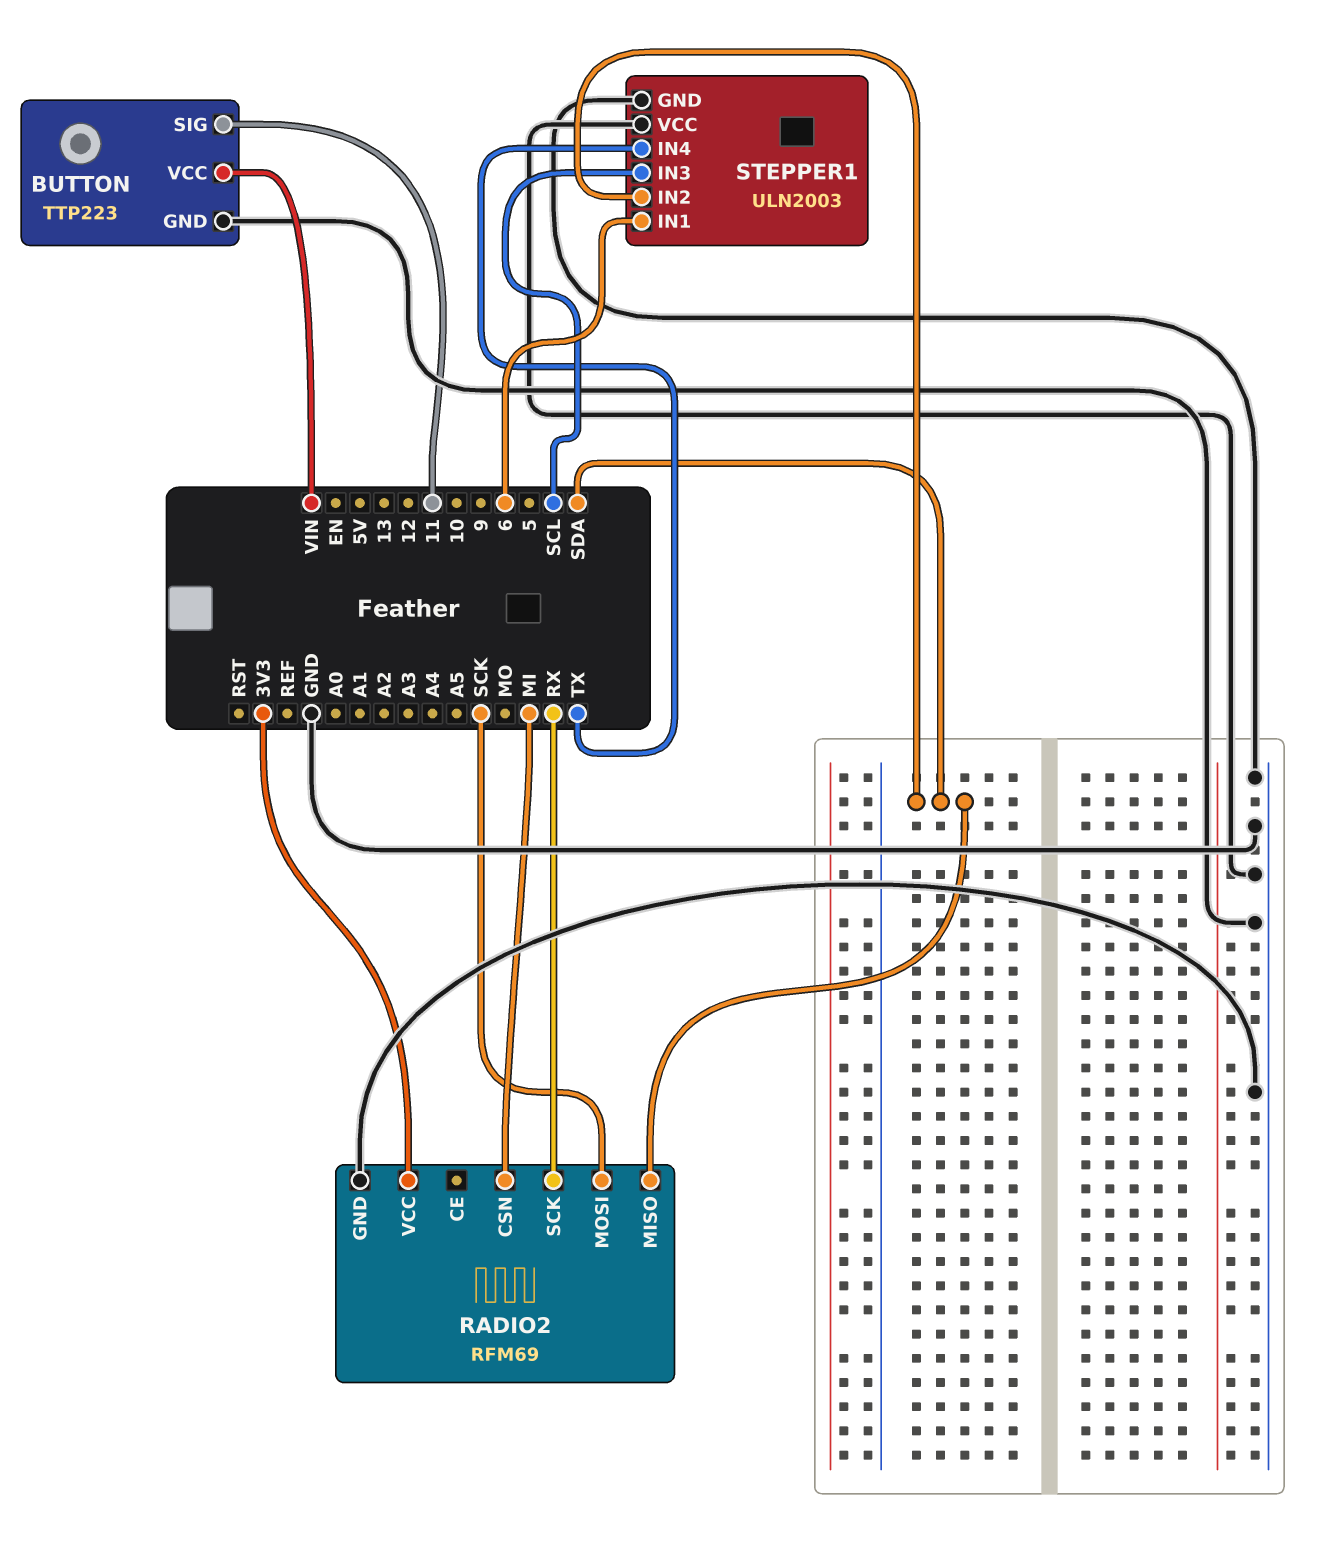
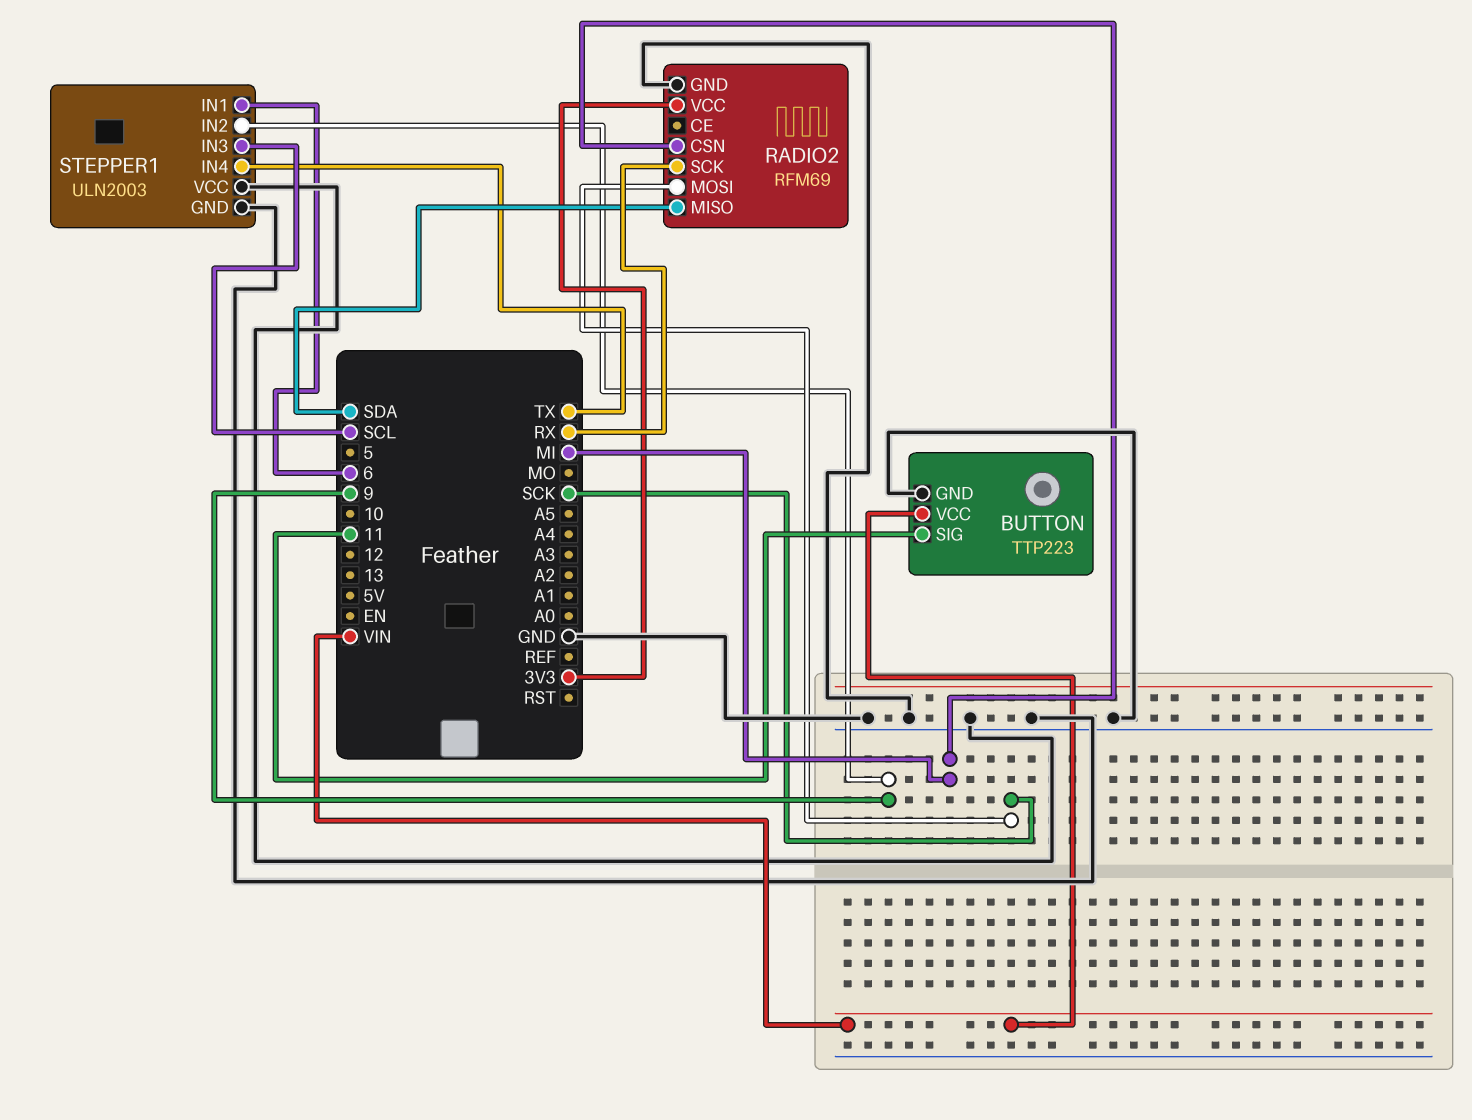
STEPPER1 pin IN2: SDA -> 9

